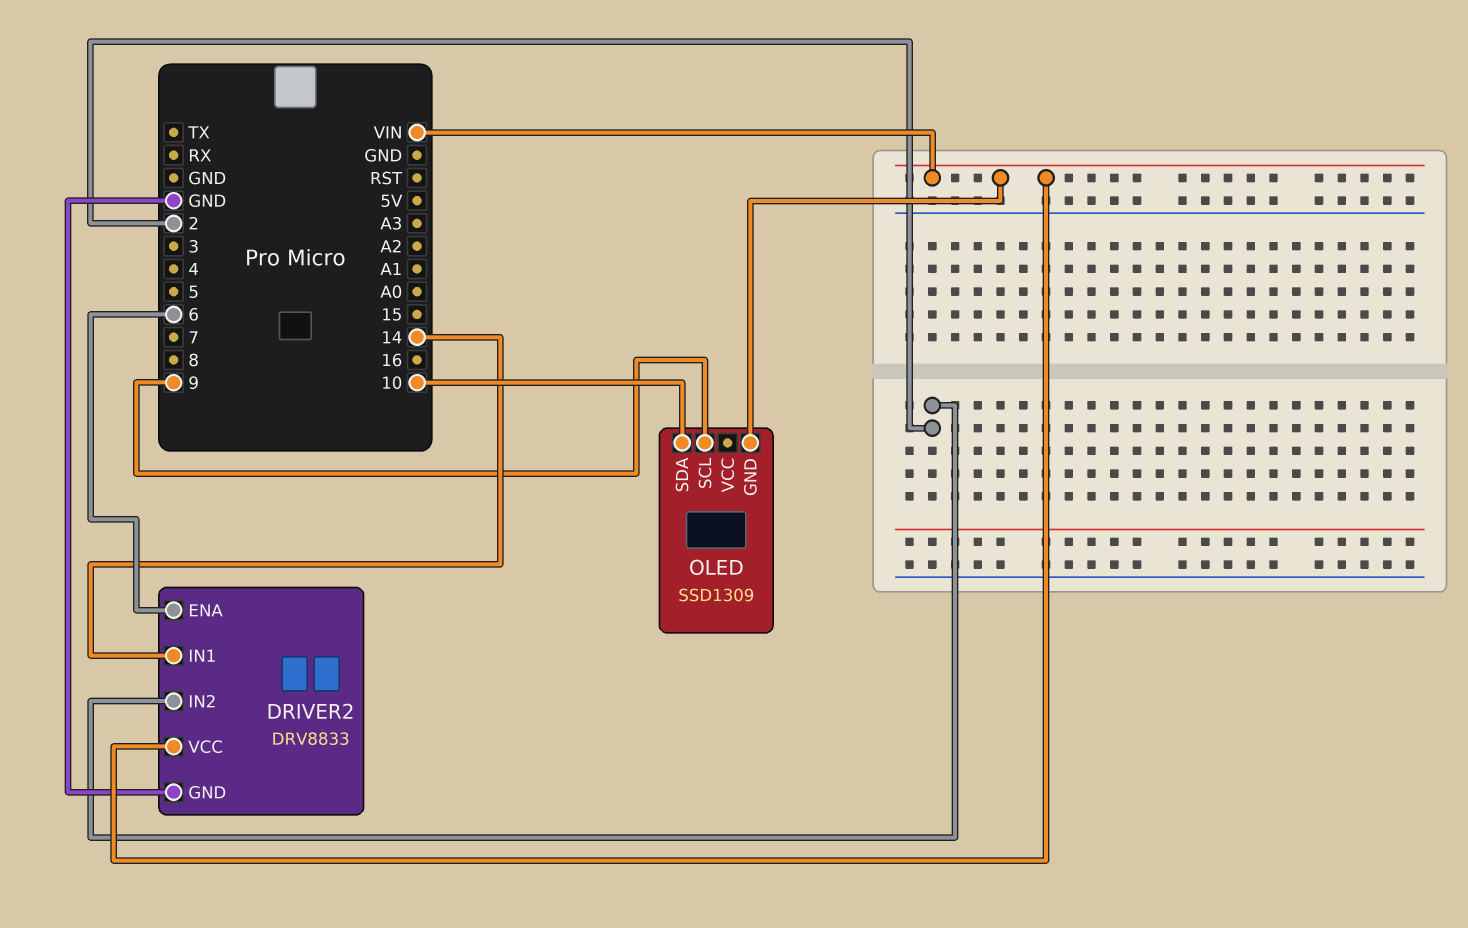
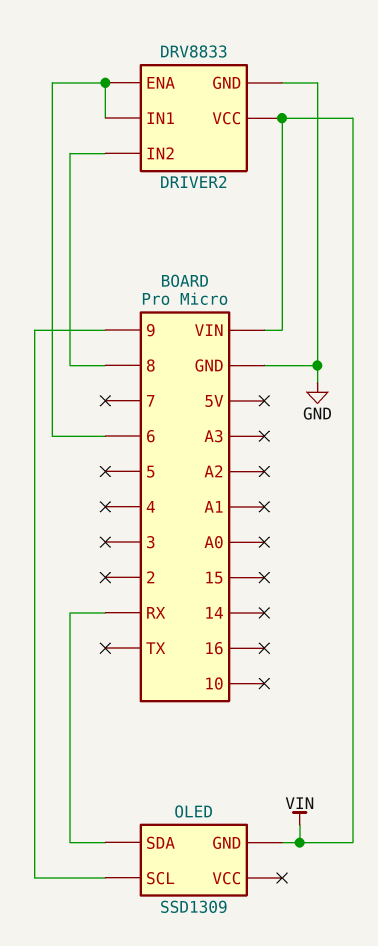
DRIVER2 pin IN1: 14 -> 6
DRIVER2 pin IN2: 2 -> 8
OLED pin SDA: 10 -> RX

